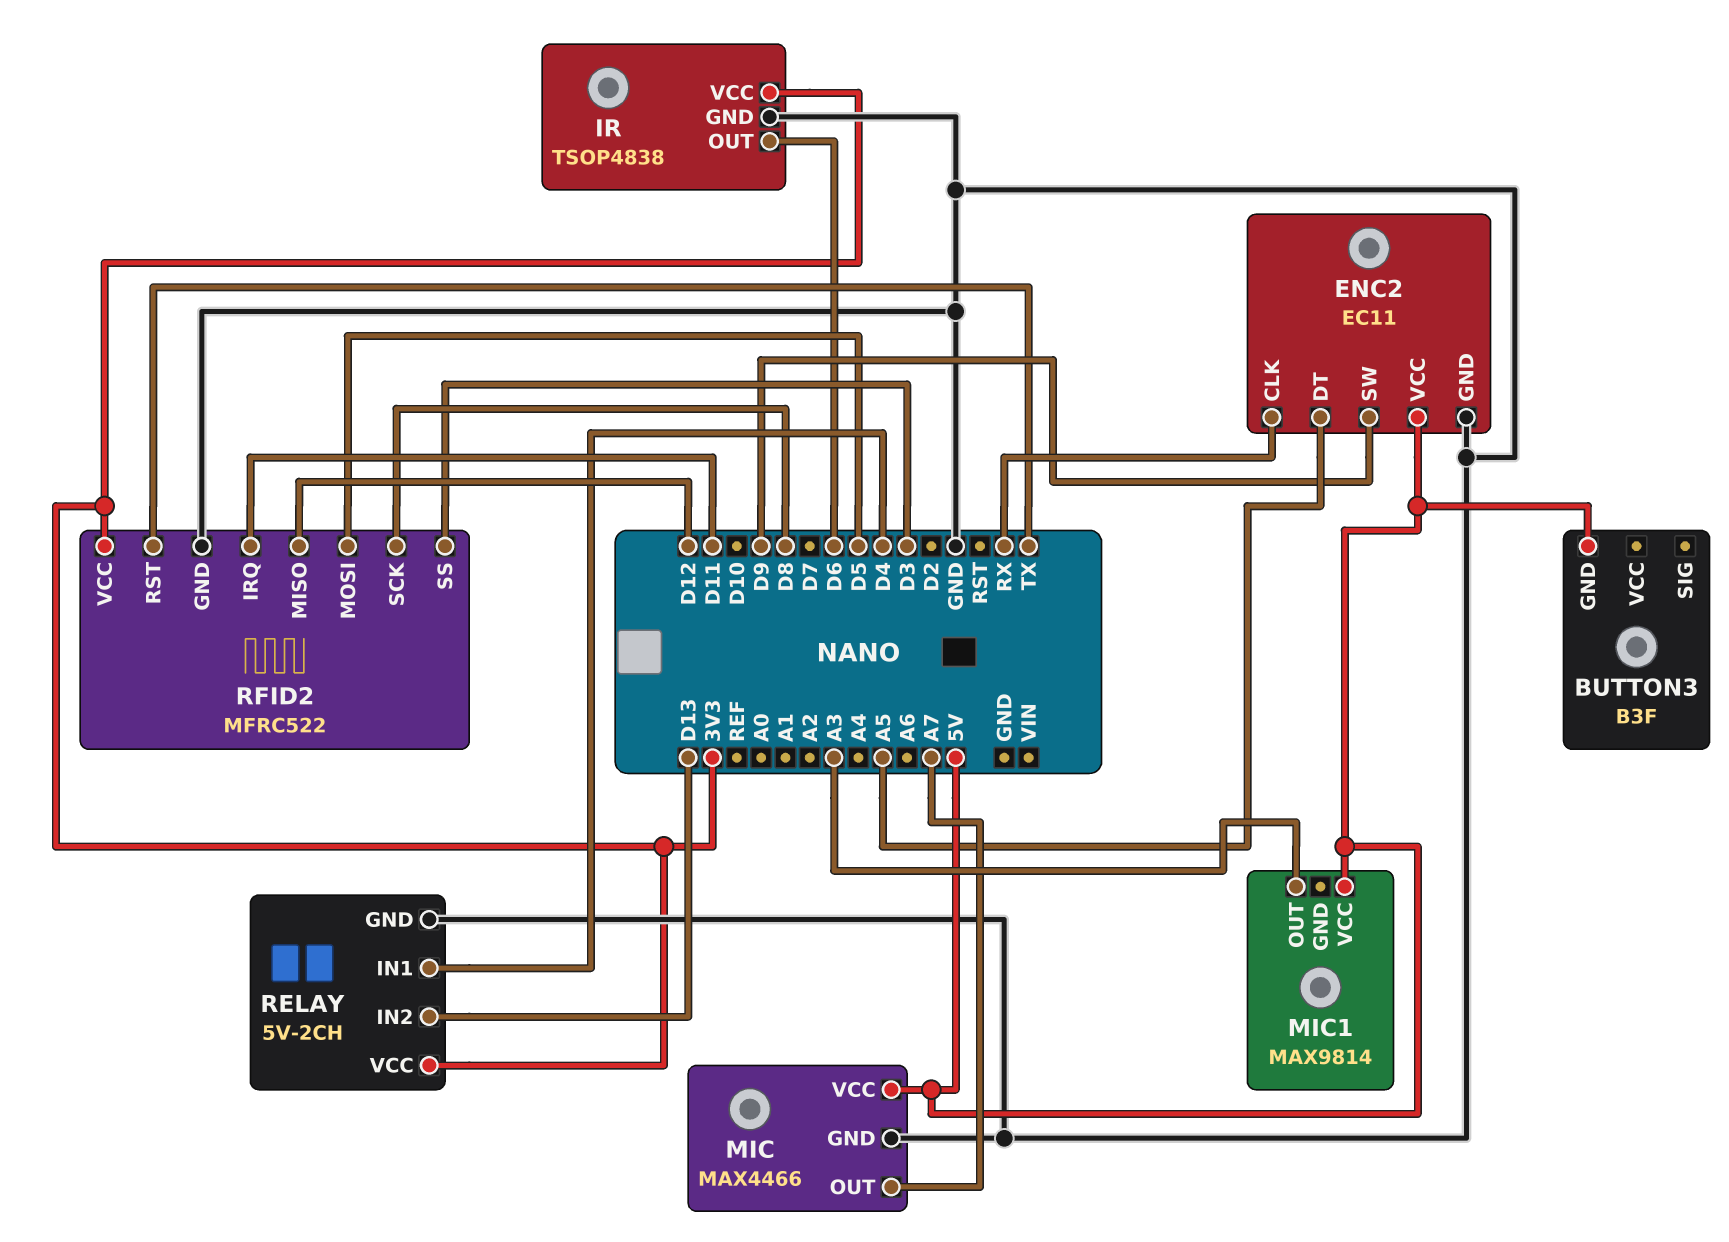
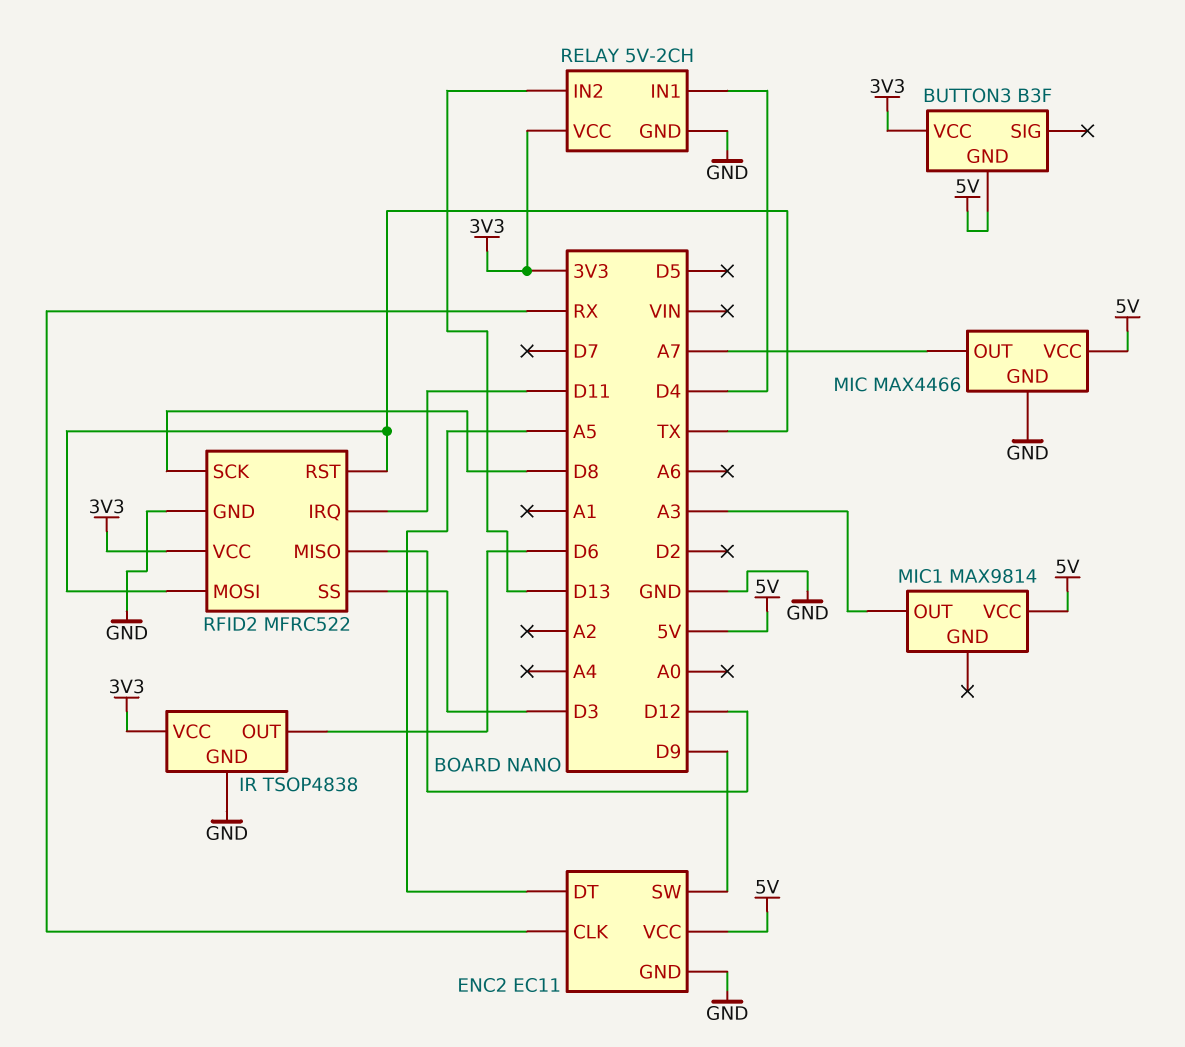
BUTTON3 pin VCC: none -> 3V3
RFID2 pin MOSI: D5 -> TX

